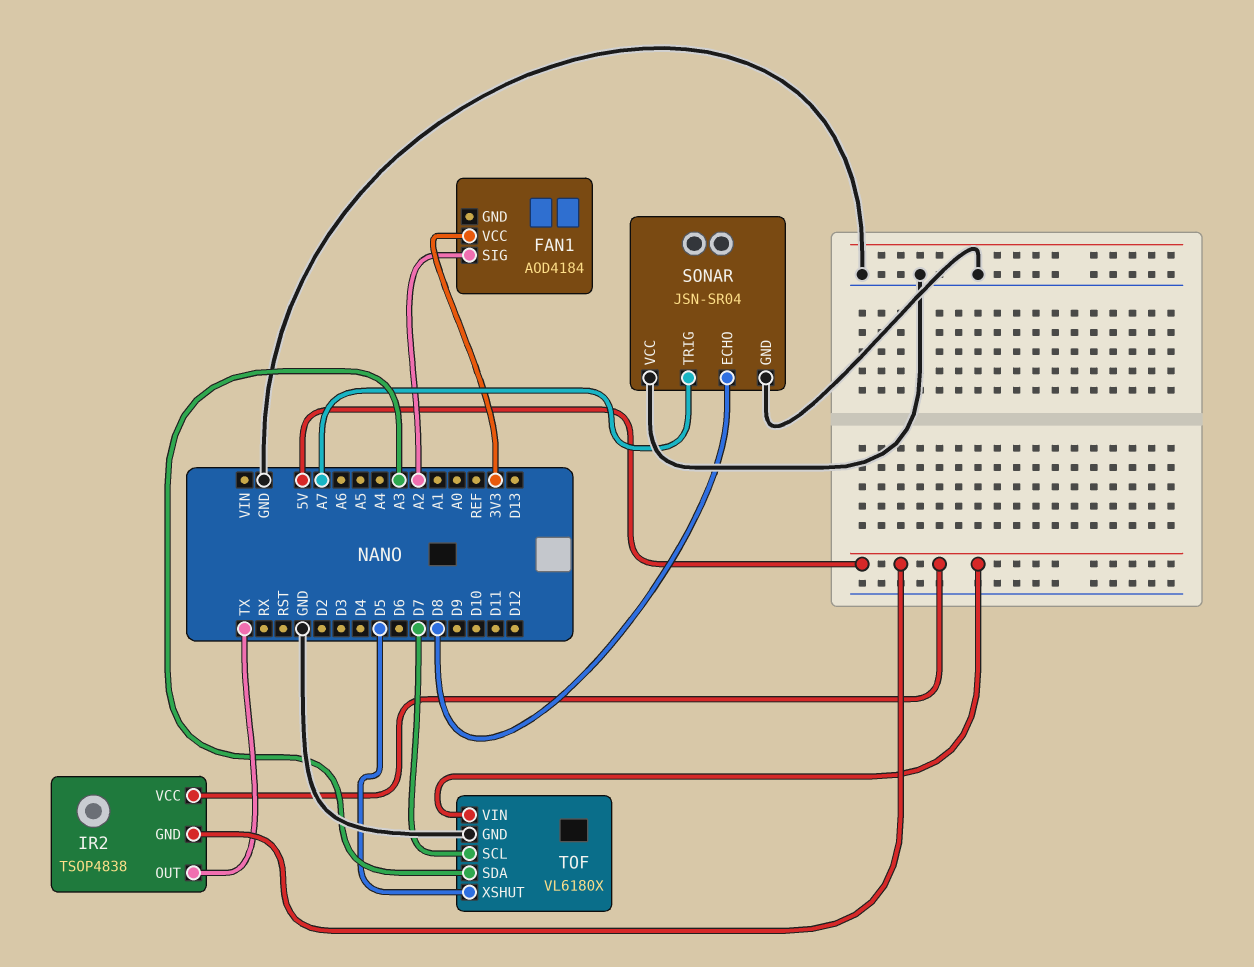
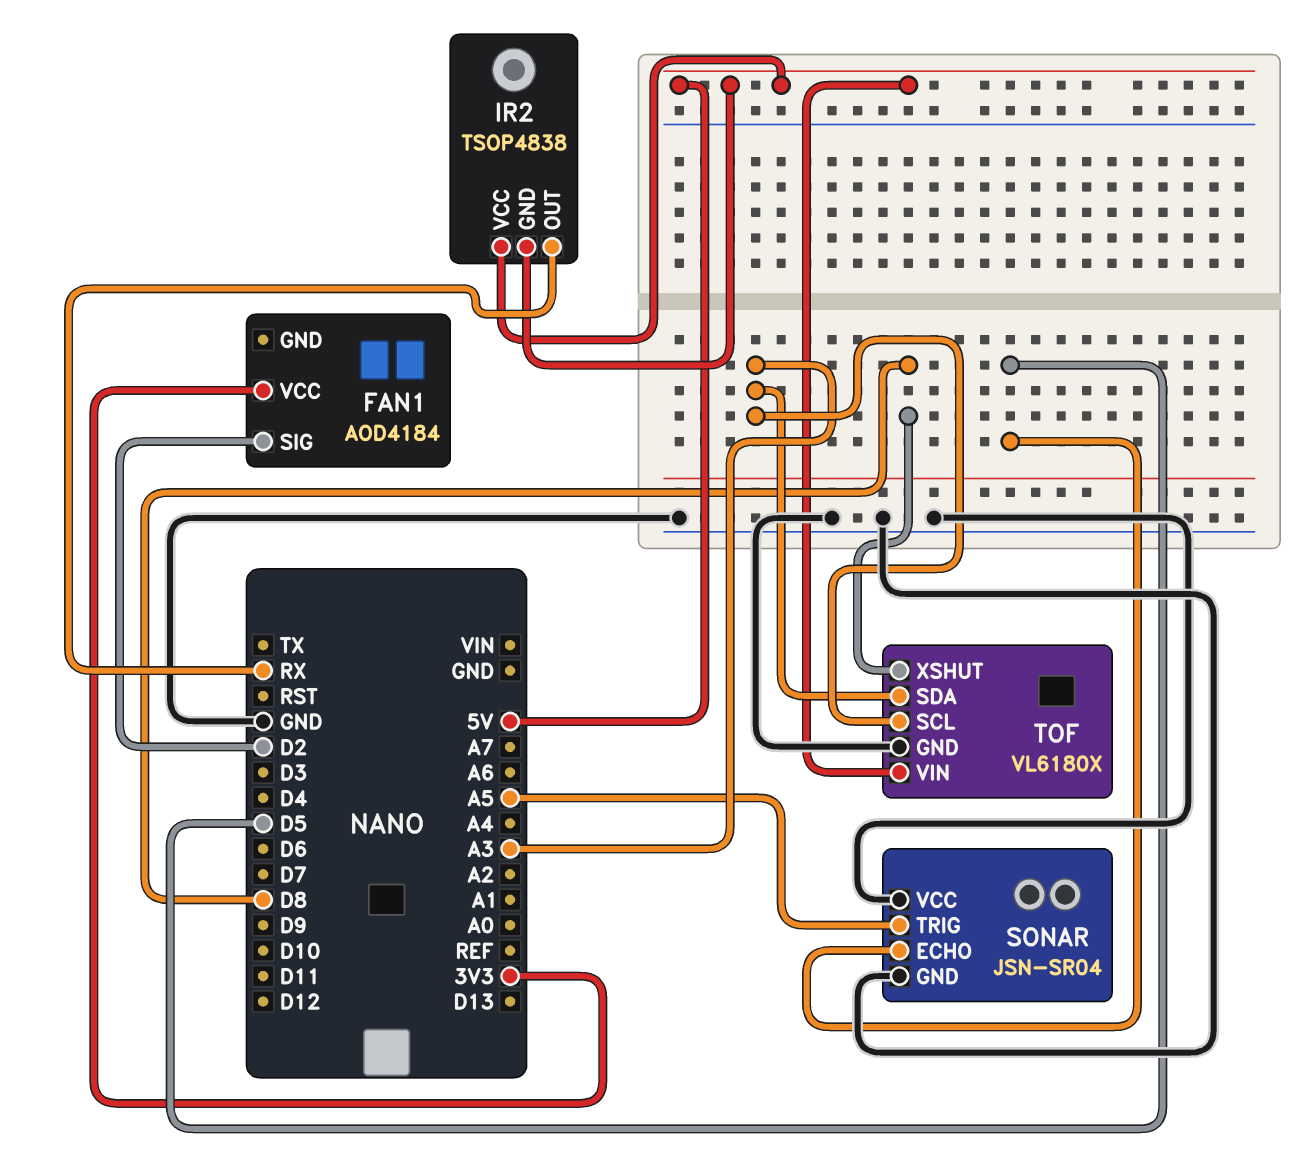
FAN1 pin SIG: A2 -> D2
IR2 pin OUT: TX -> RX
SONAR pin ECHO: D8 -> D5
SONAR pin TRIG: A7 -> A5
TOF pin SCL: D7 -> A3
TOF pin XSHUT: D5 -> D8

